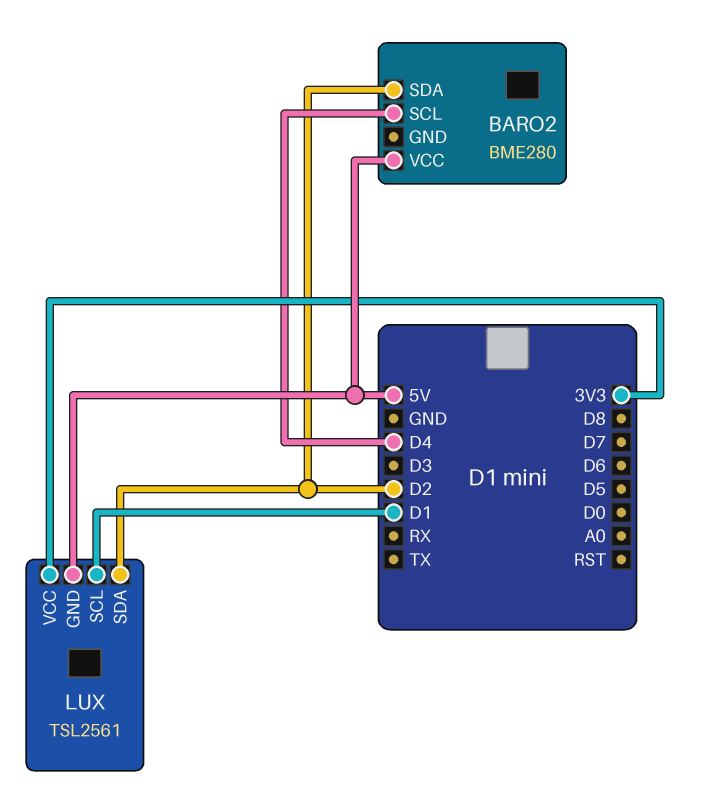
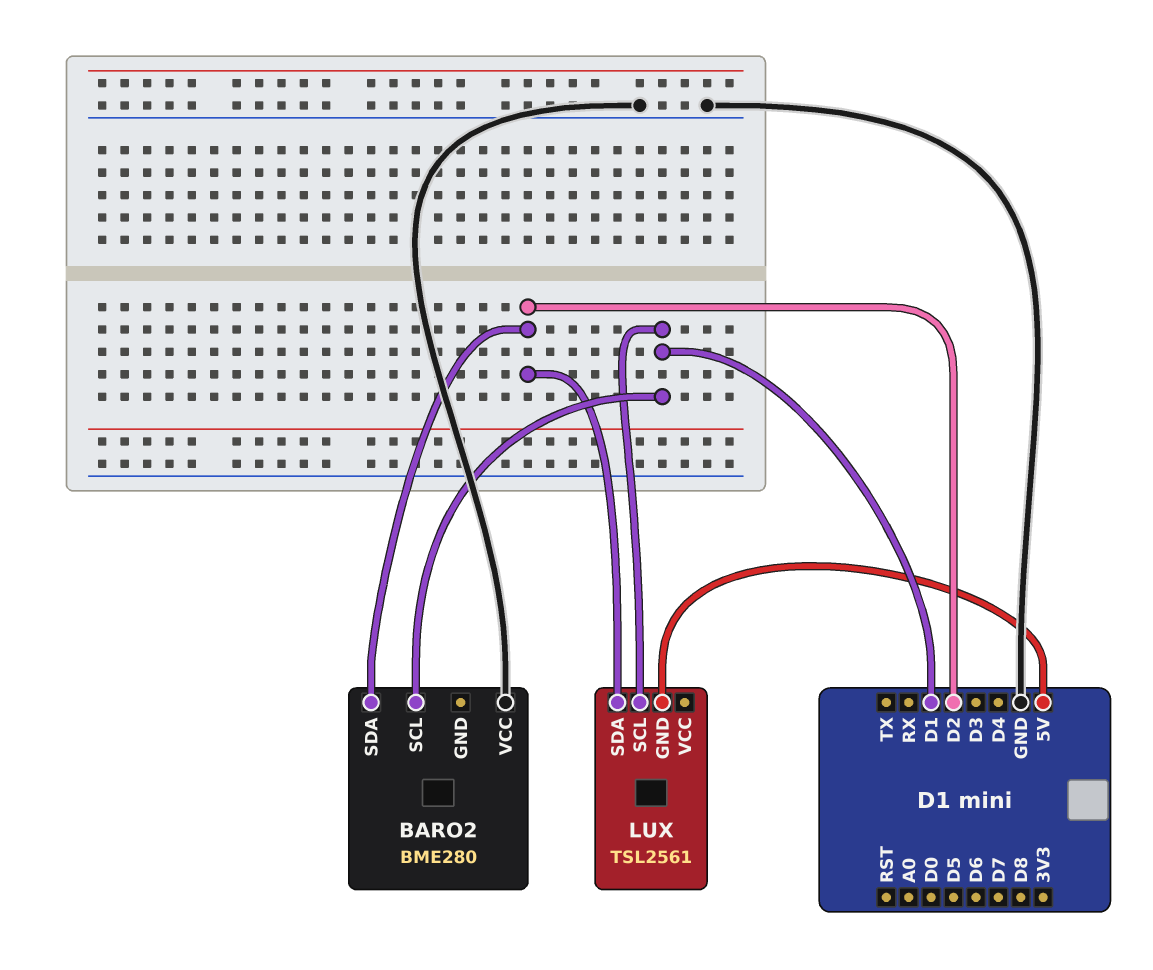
BARO2 pin SCL: D4 -> D1
BARO2 pin VCC: 5V -> GND
LUX pin VCC: 3V3 -> none

